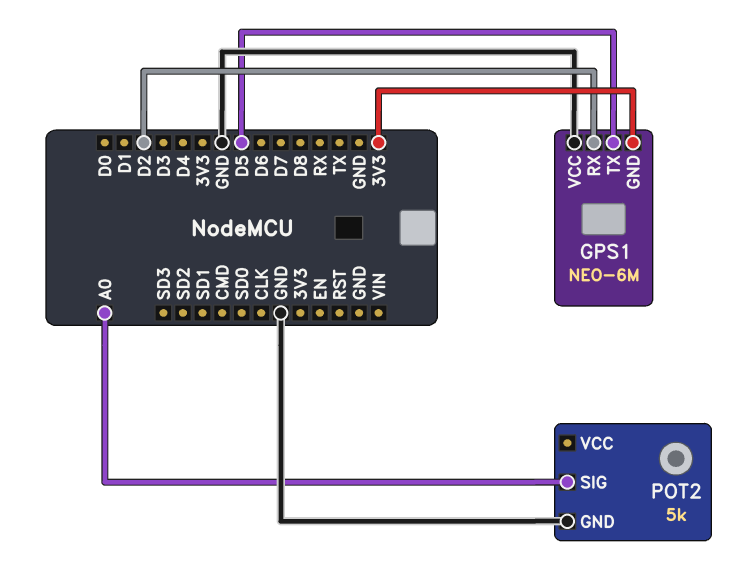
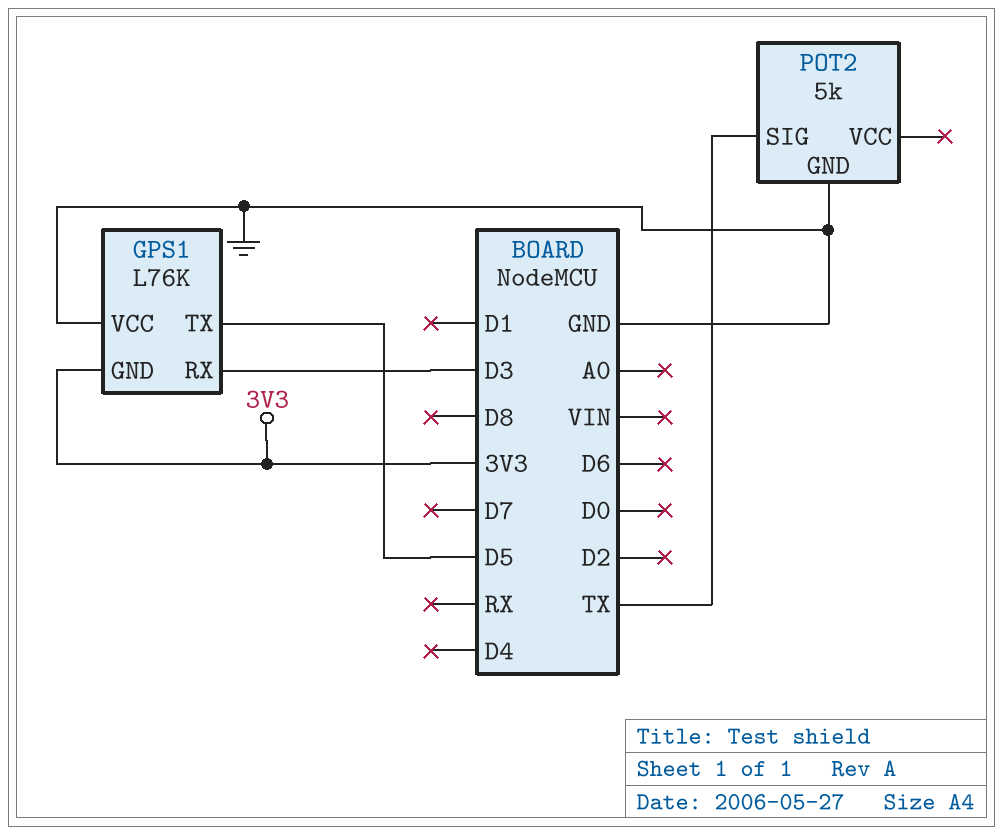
GPS1: NEO-6M -> L76K
GPS1 pin RX: D2 -> D3
POT2 pin SIG: A0 -> TX

